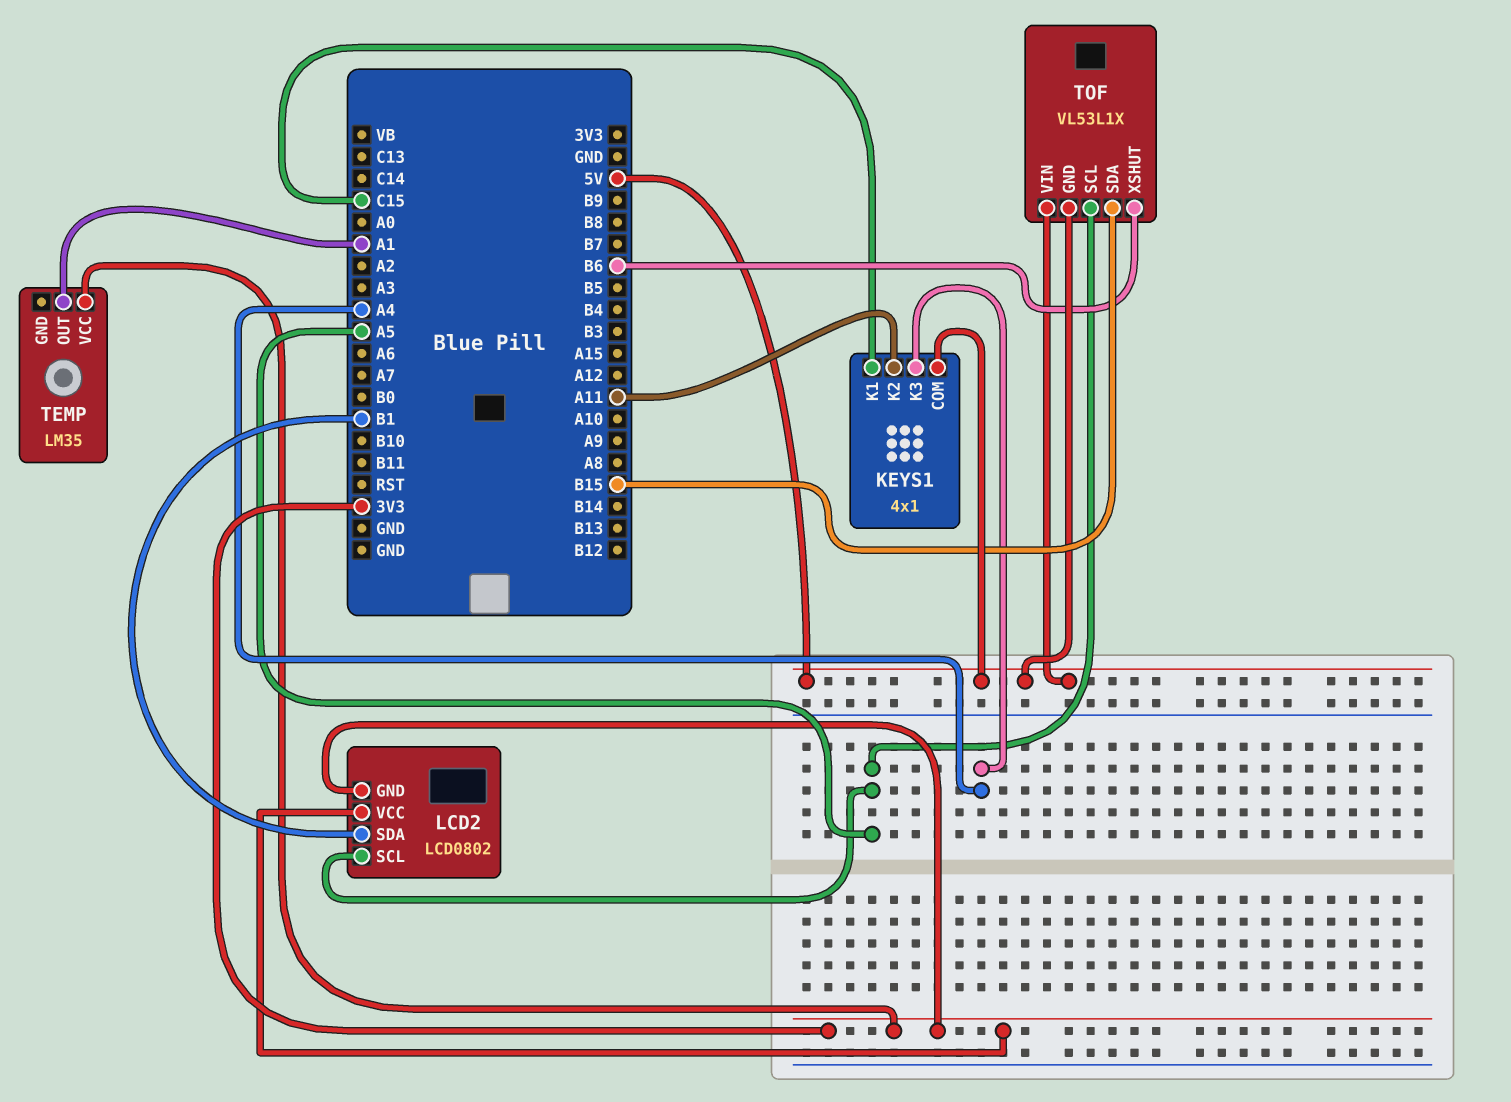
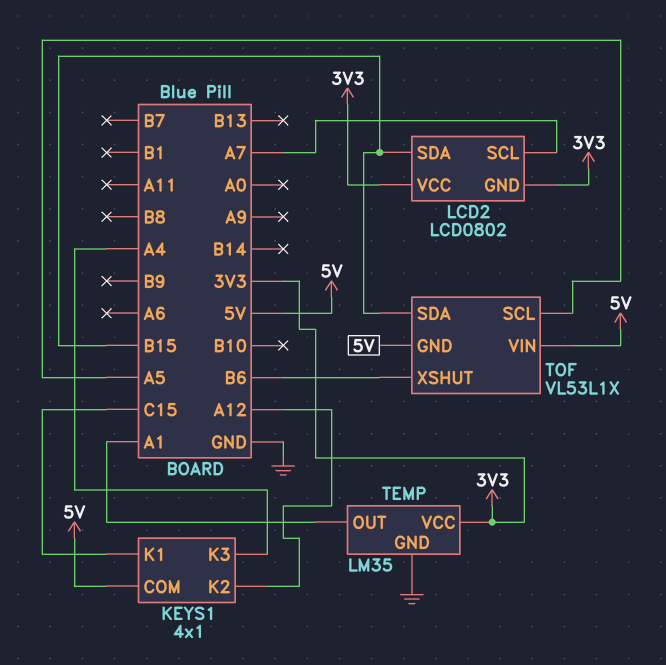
KEYS1 pin K2: A11 -> A12
LCD2 pin SCL: A5 -> A7
LCD2 pin SDA: B1 -> B15
TEMP pin GND: none -> GND

